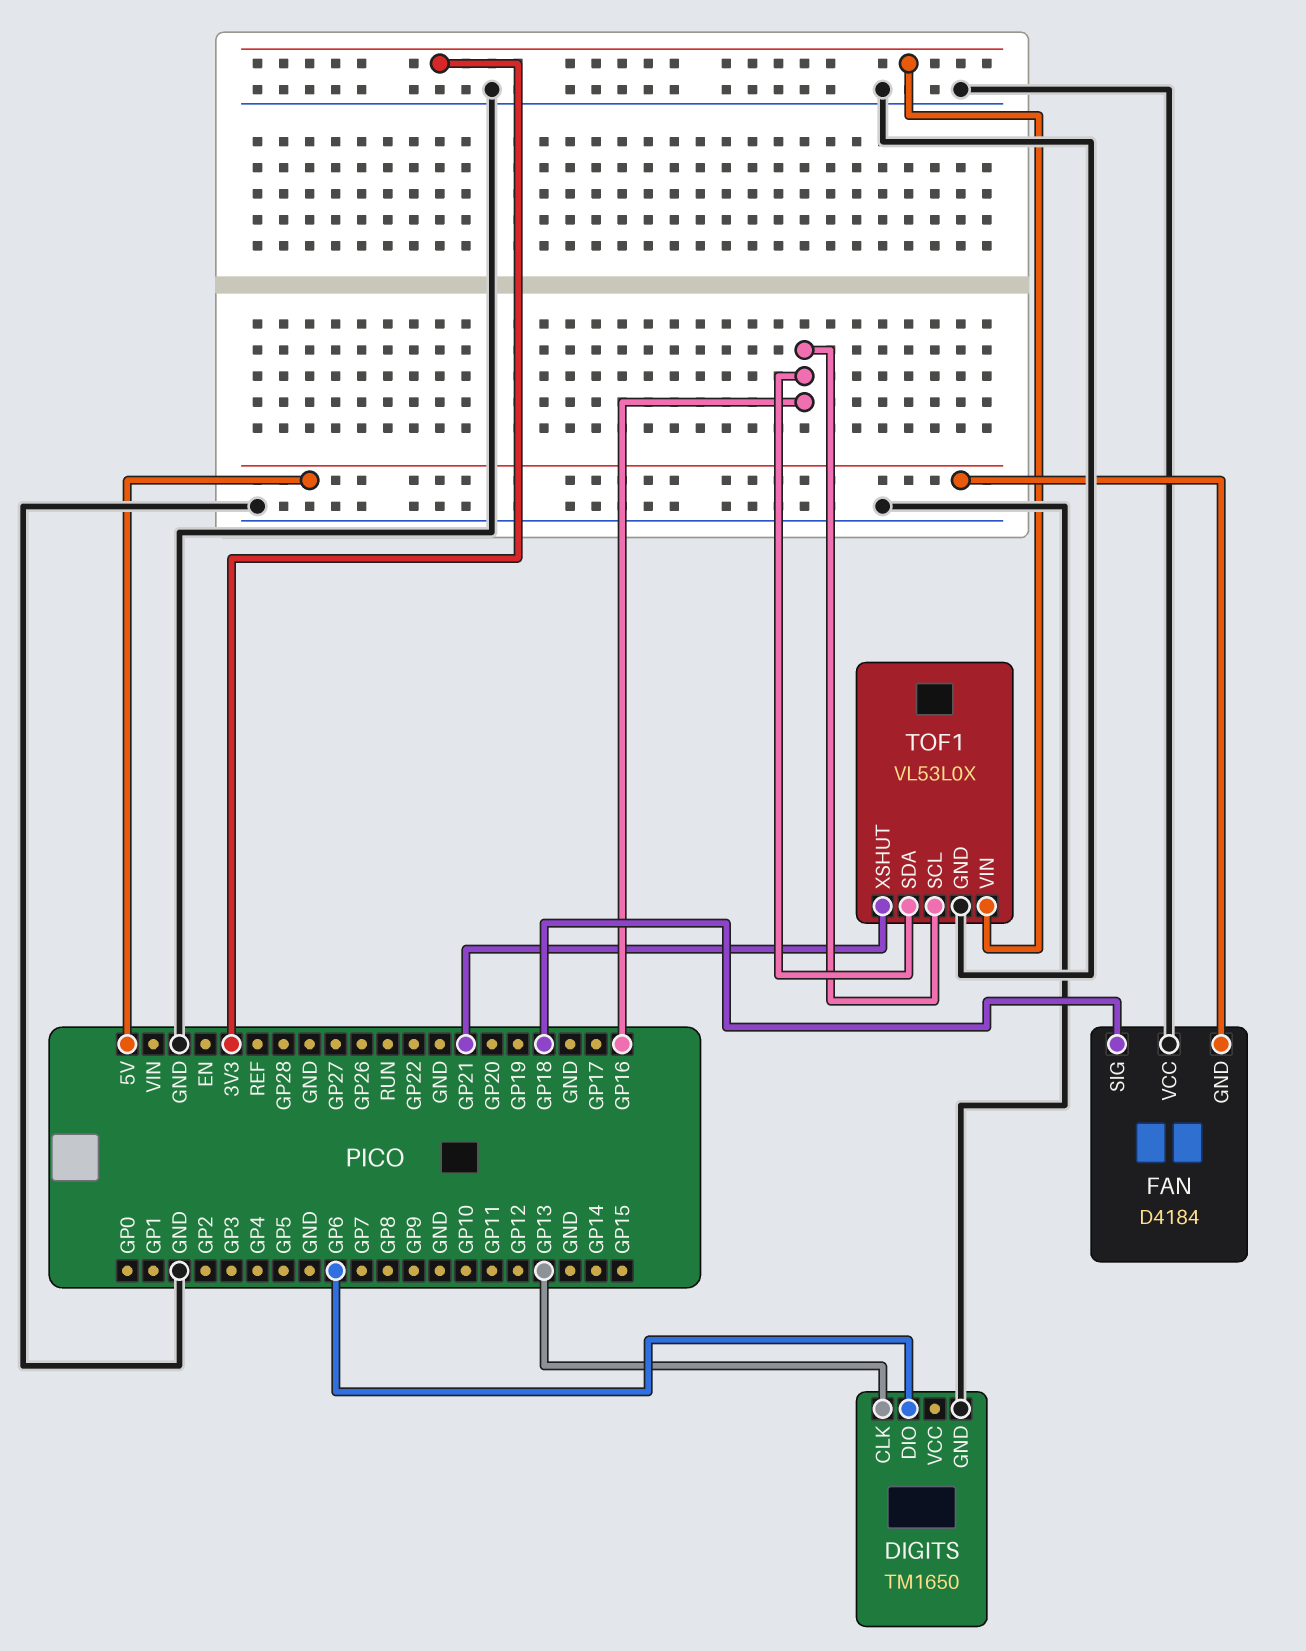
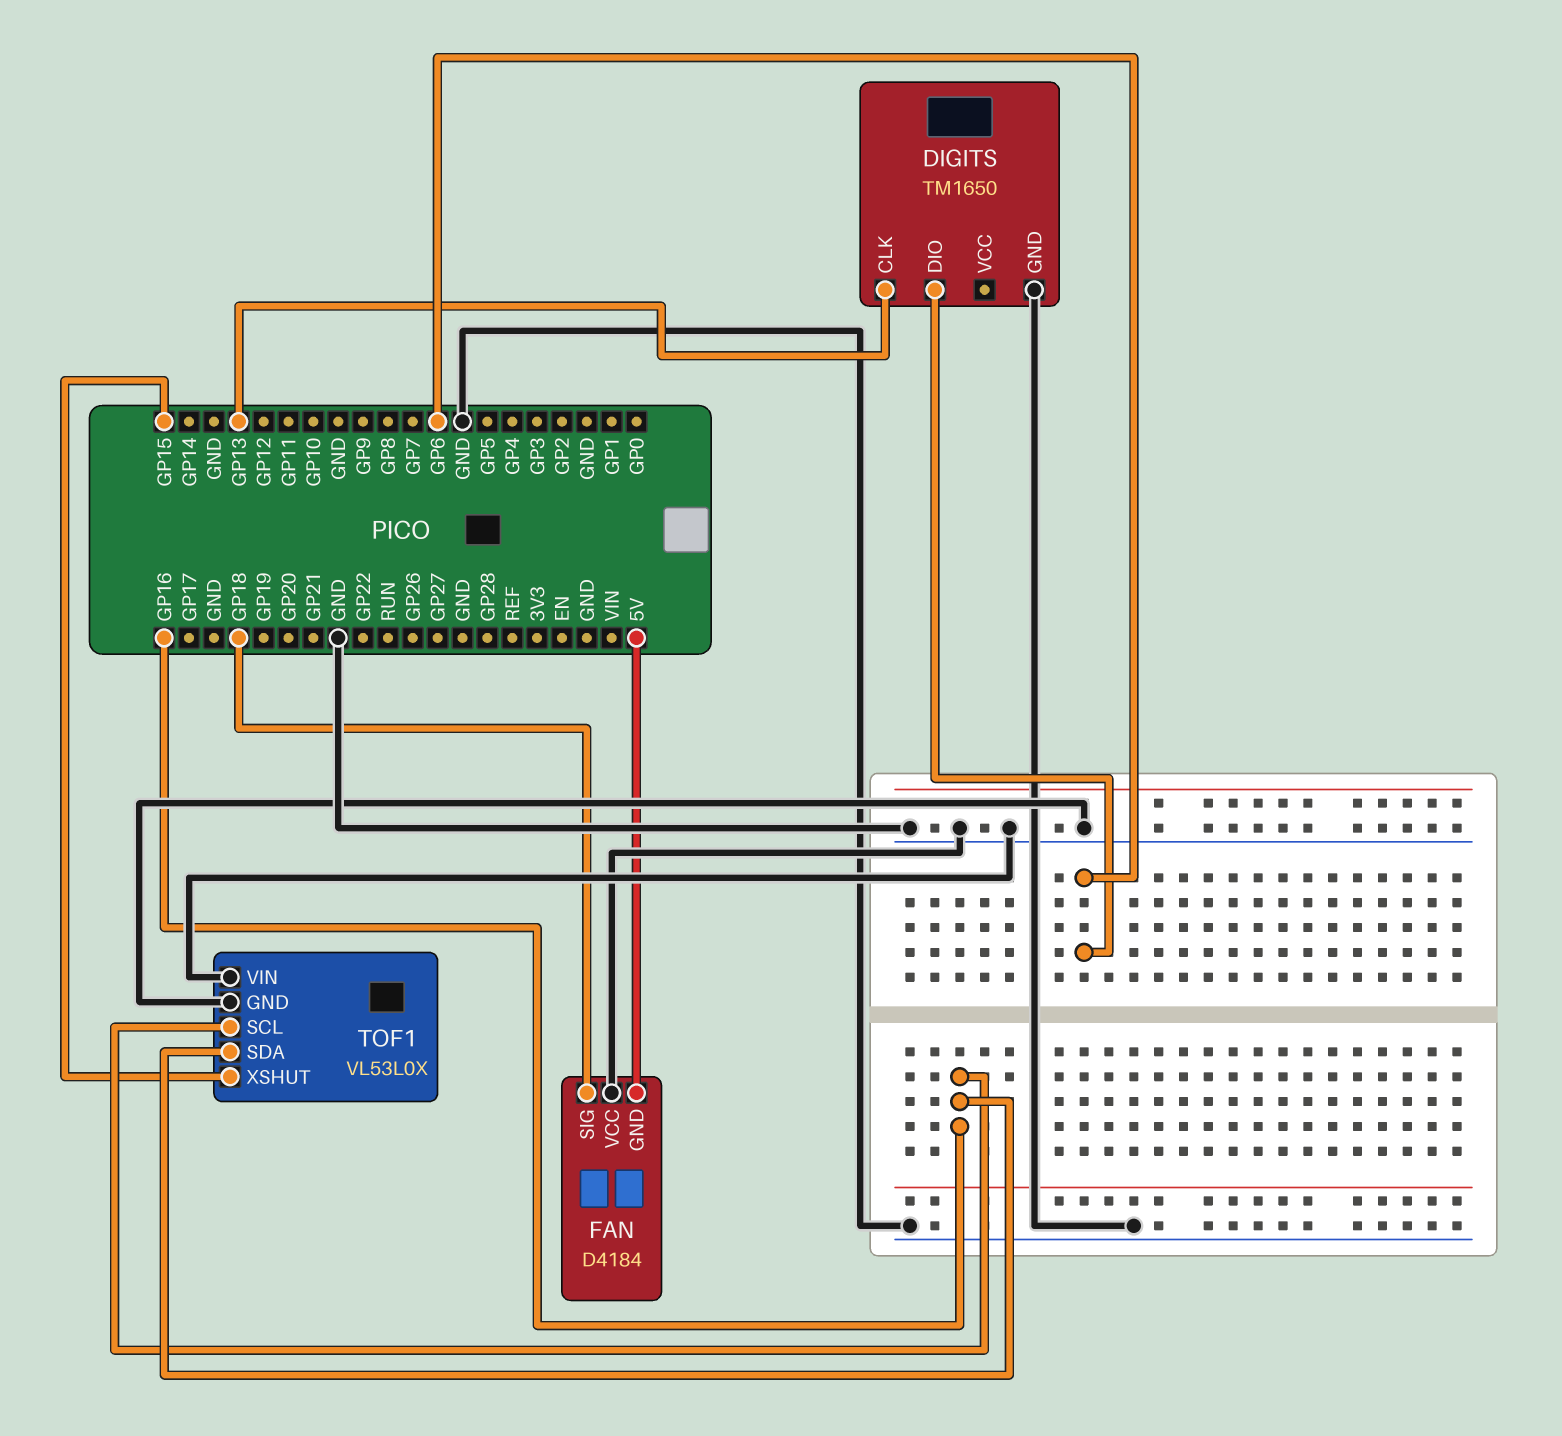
TOF1 pin VIN: 3V3 -> GND
TOF1 pin XSHUT: GP21 -> GP15

